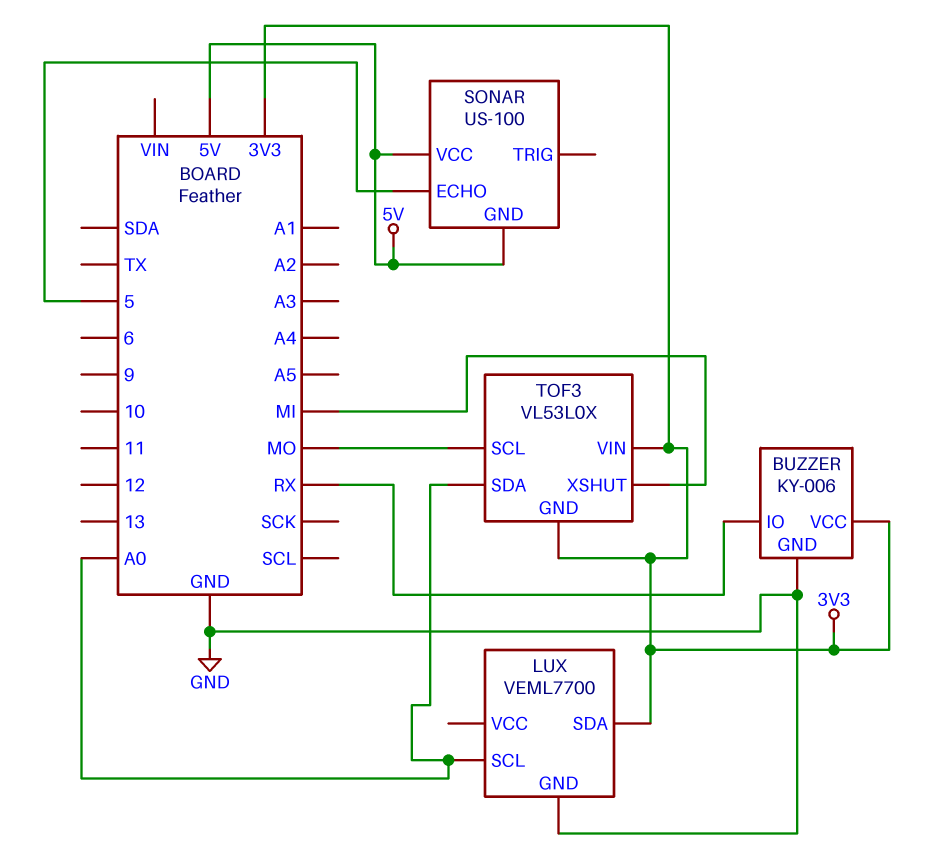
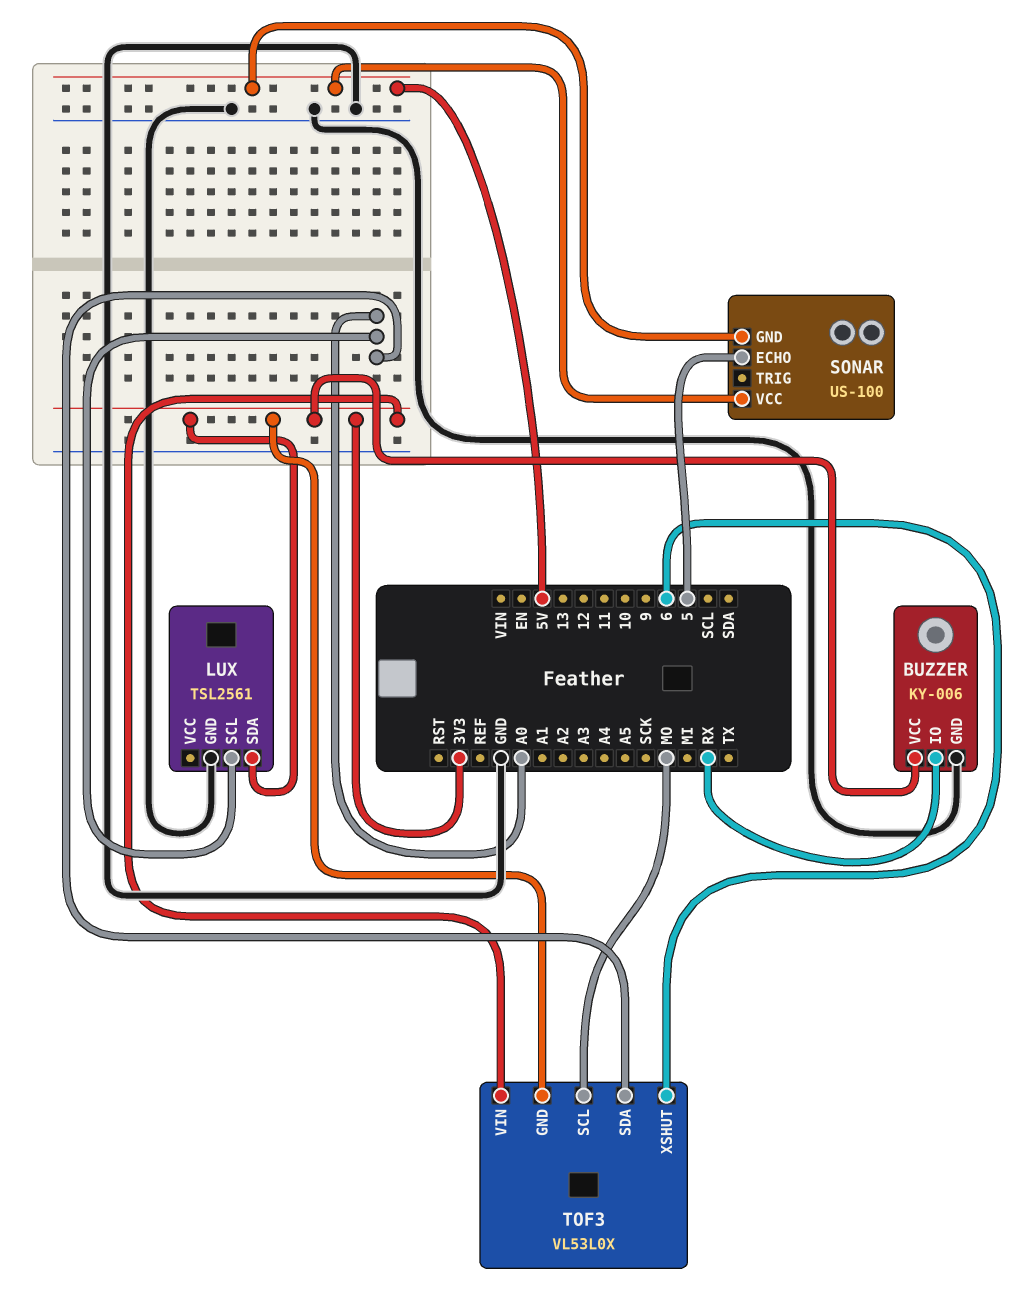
LUX: VEML7700 -> TSL2561
TOF3 pin XSHUT: MI -> 6

